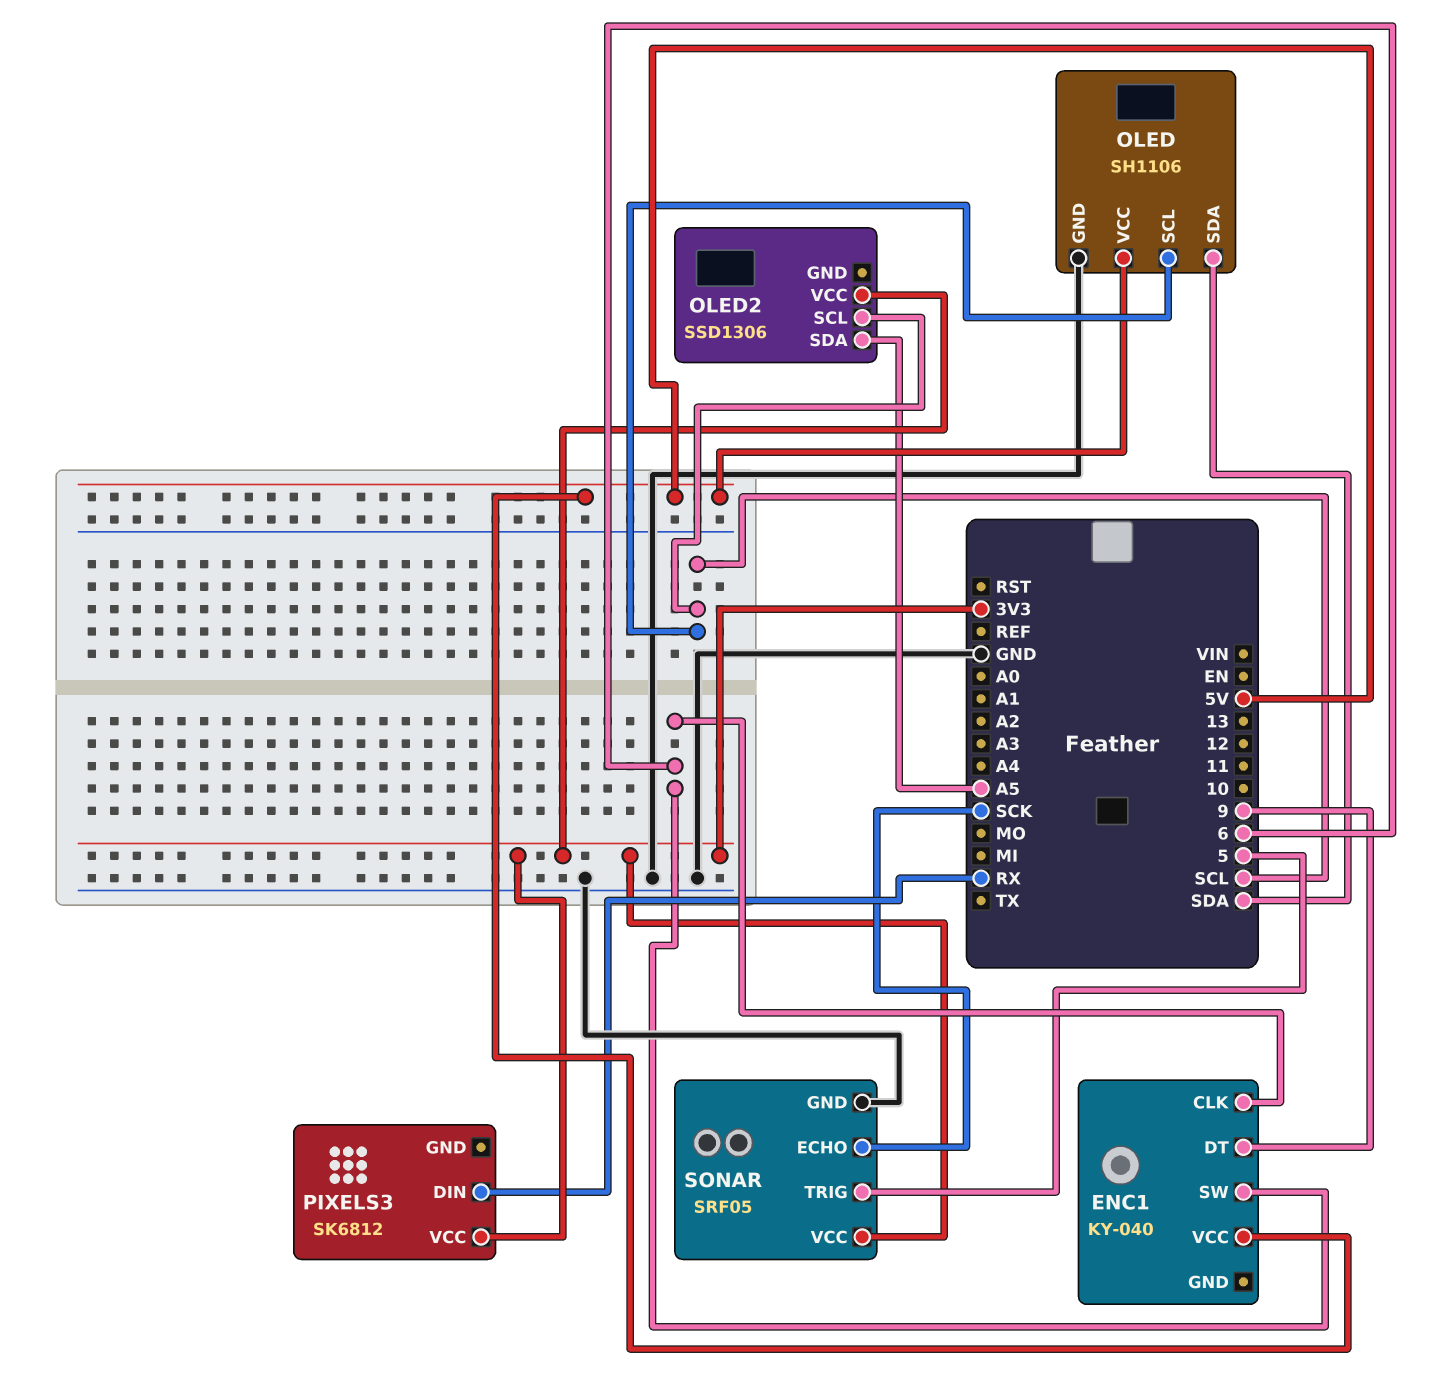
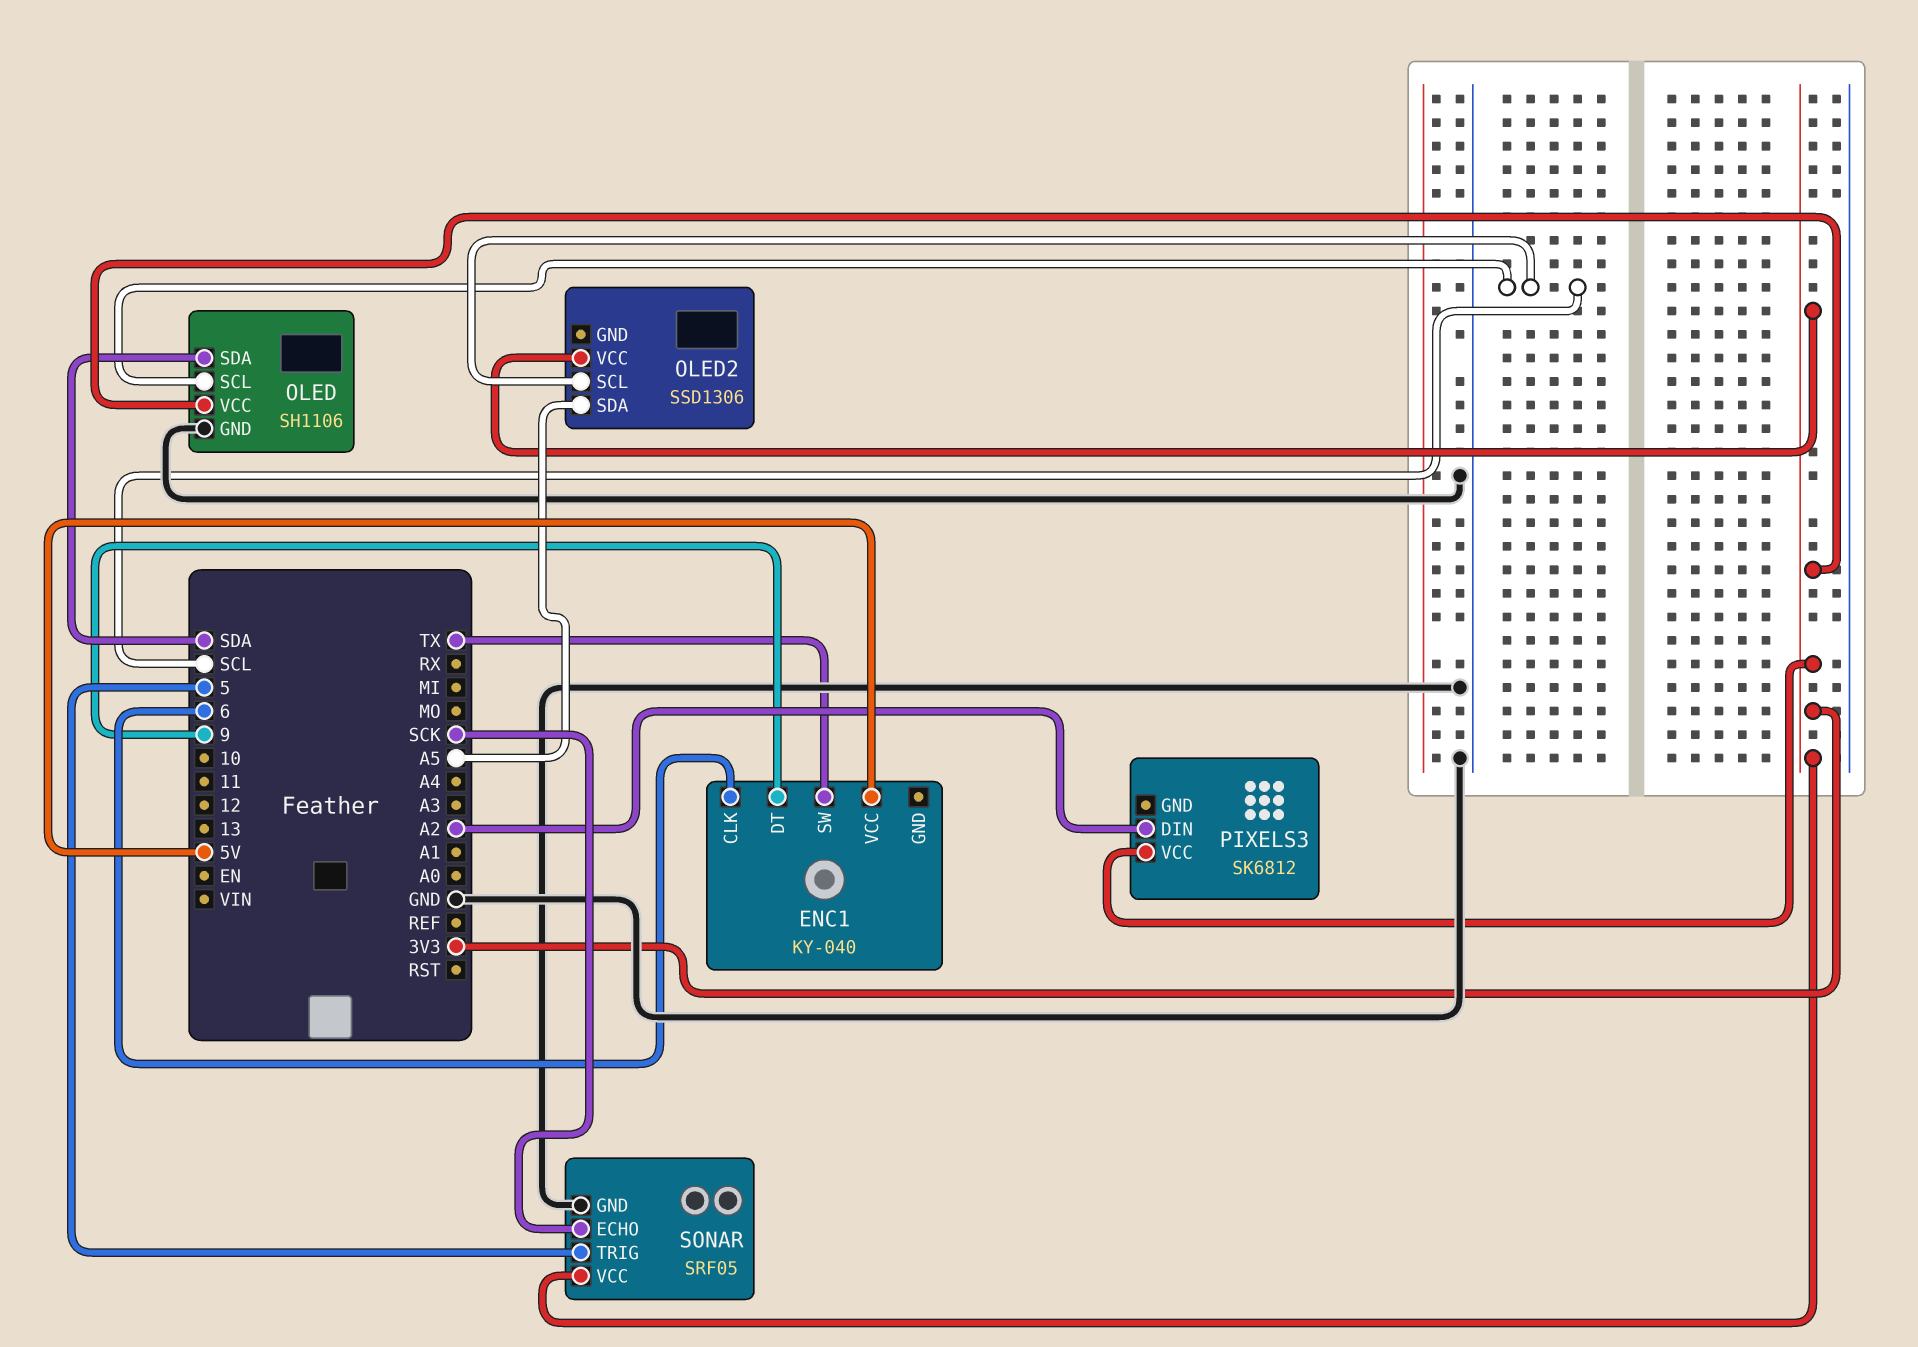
ENC1 pin SW: 6 -> TX
OLED pin VCC: 5V -> 3V3
PIXELS3 pin DIN: RX -> A2

